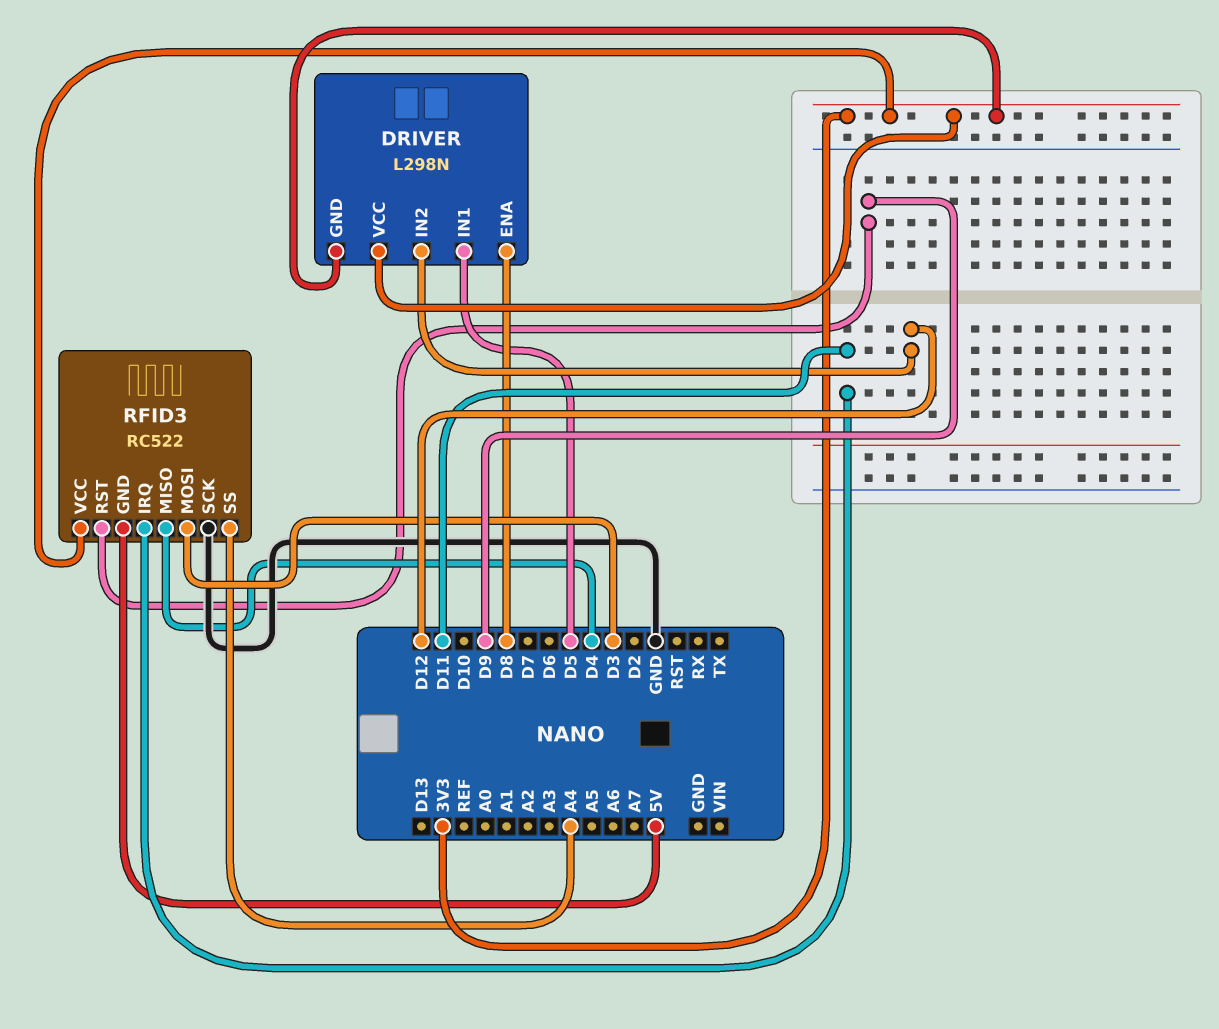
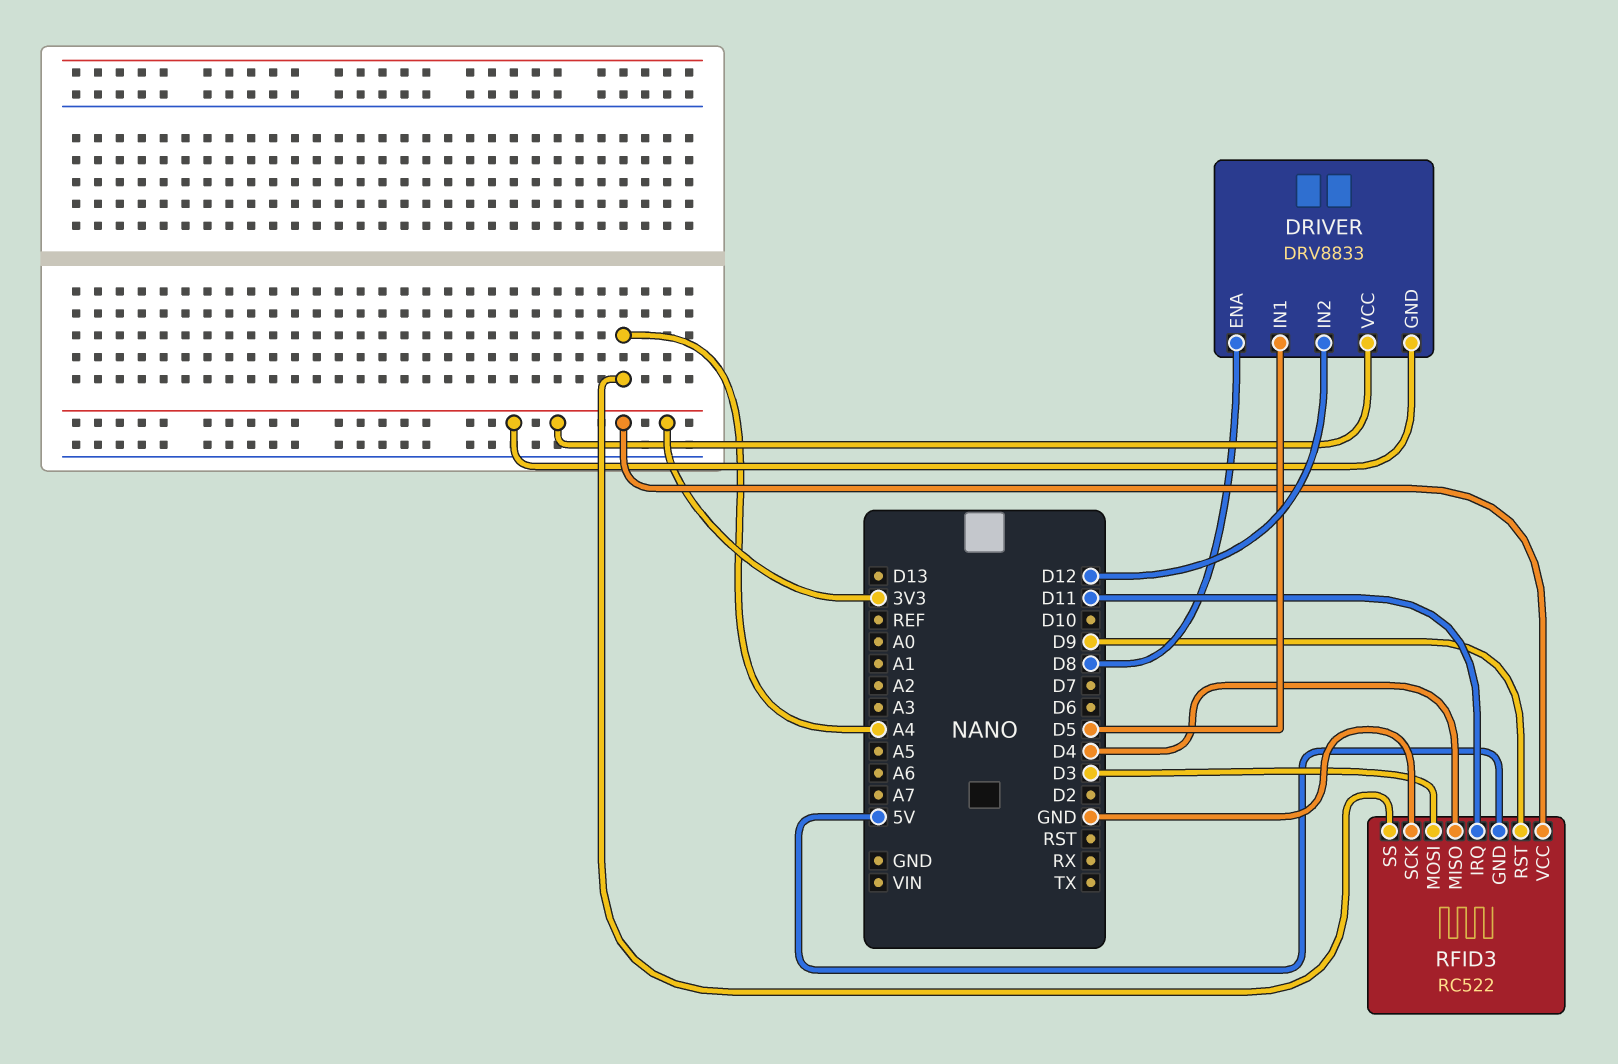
DRIVER: L298N -> DRV8833

